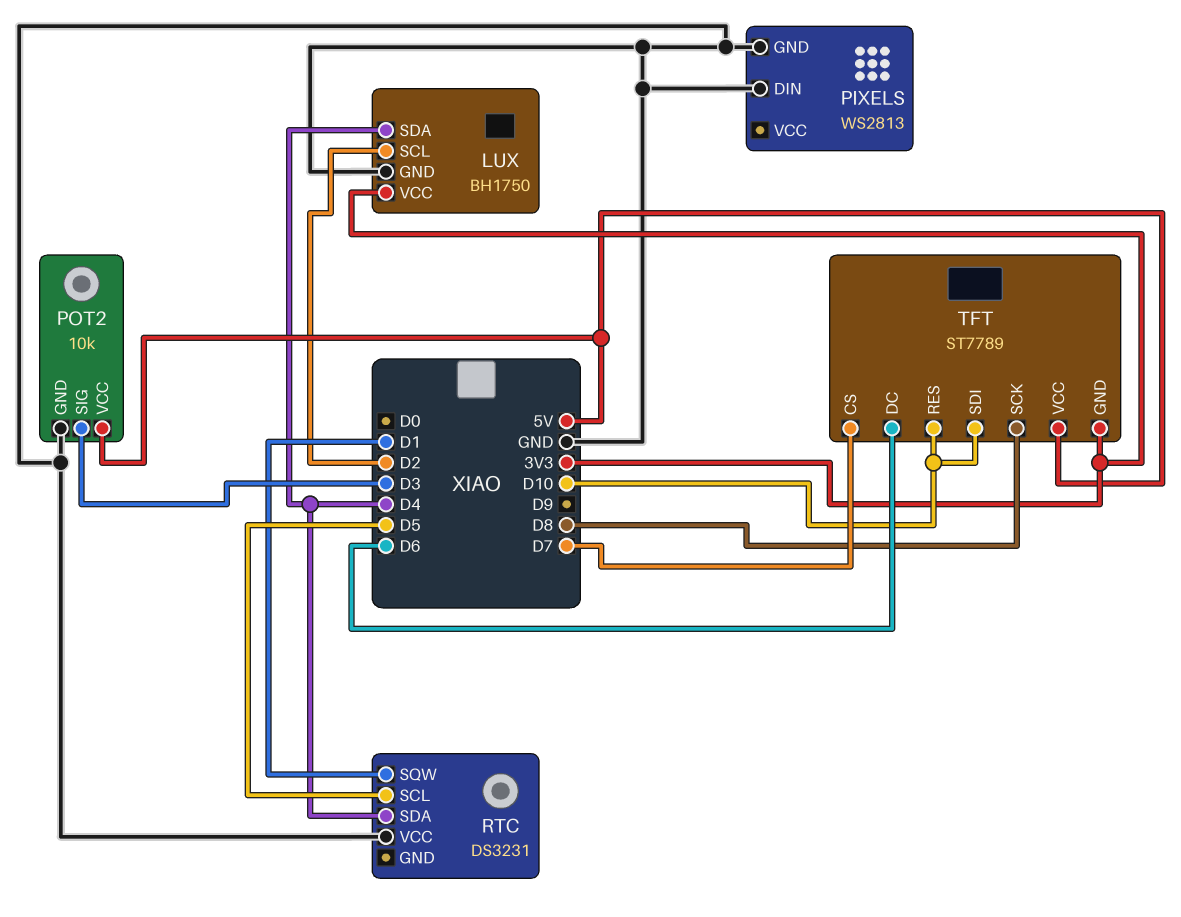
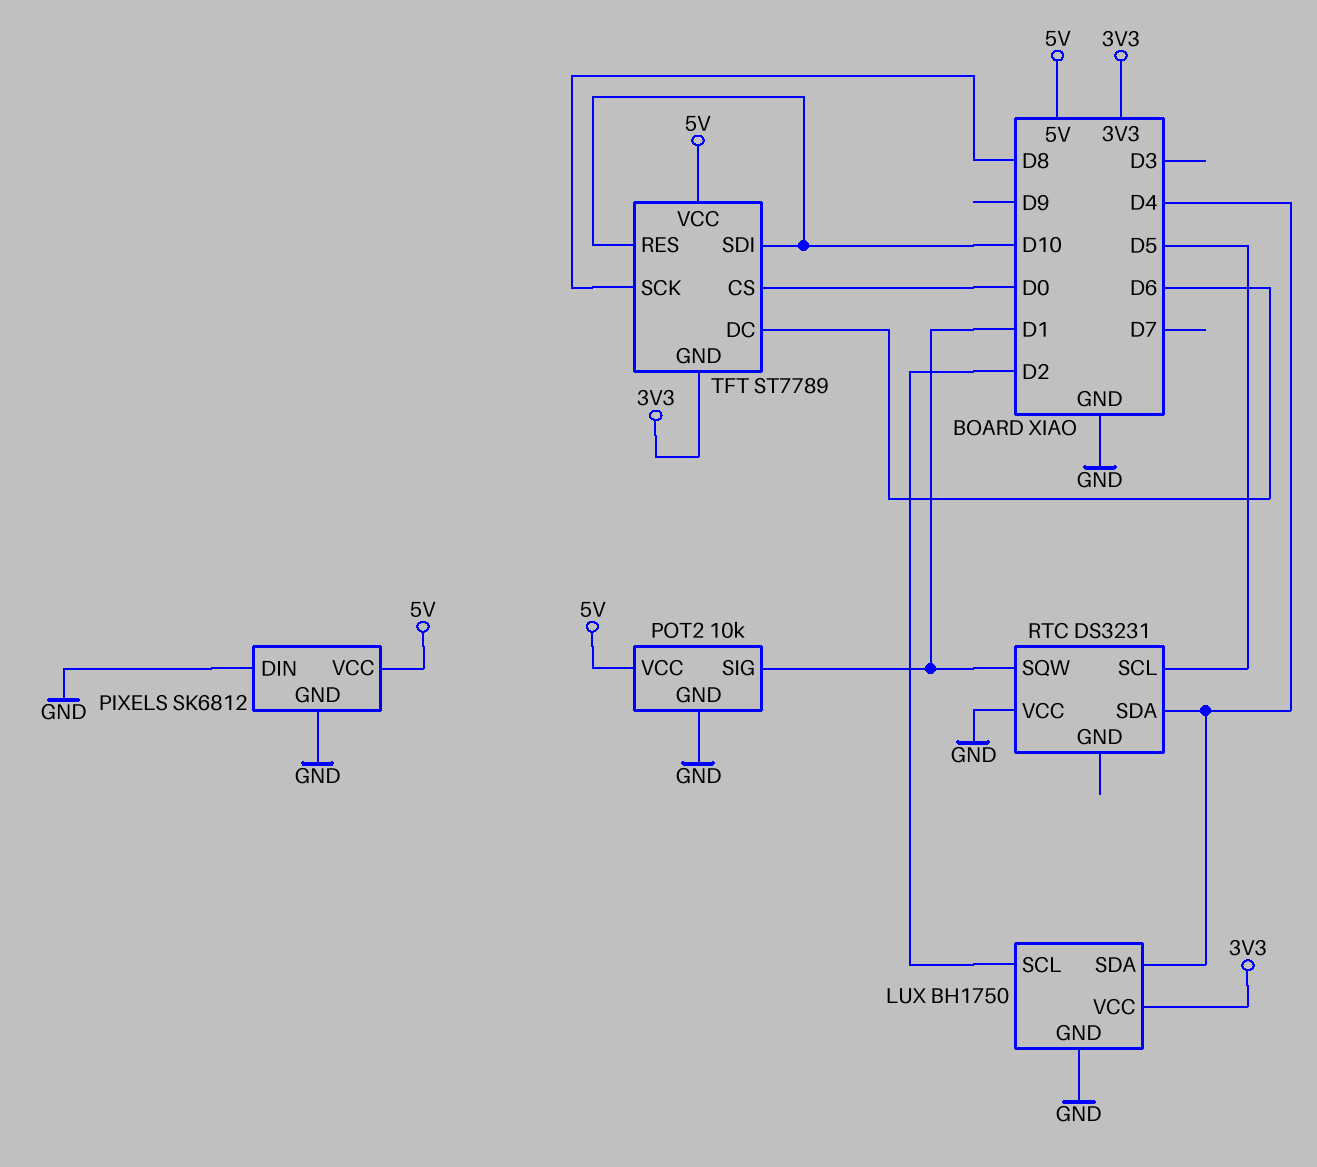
PIXELS: WS2813 -> SK6812
PIXELS pin VCC: none -> 5V
POT2 pin SIG: D3 -> D1
TFT pin CS: D7 -> D0

